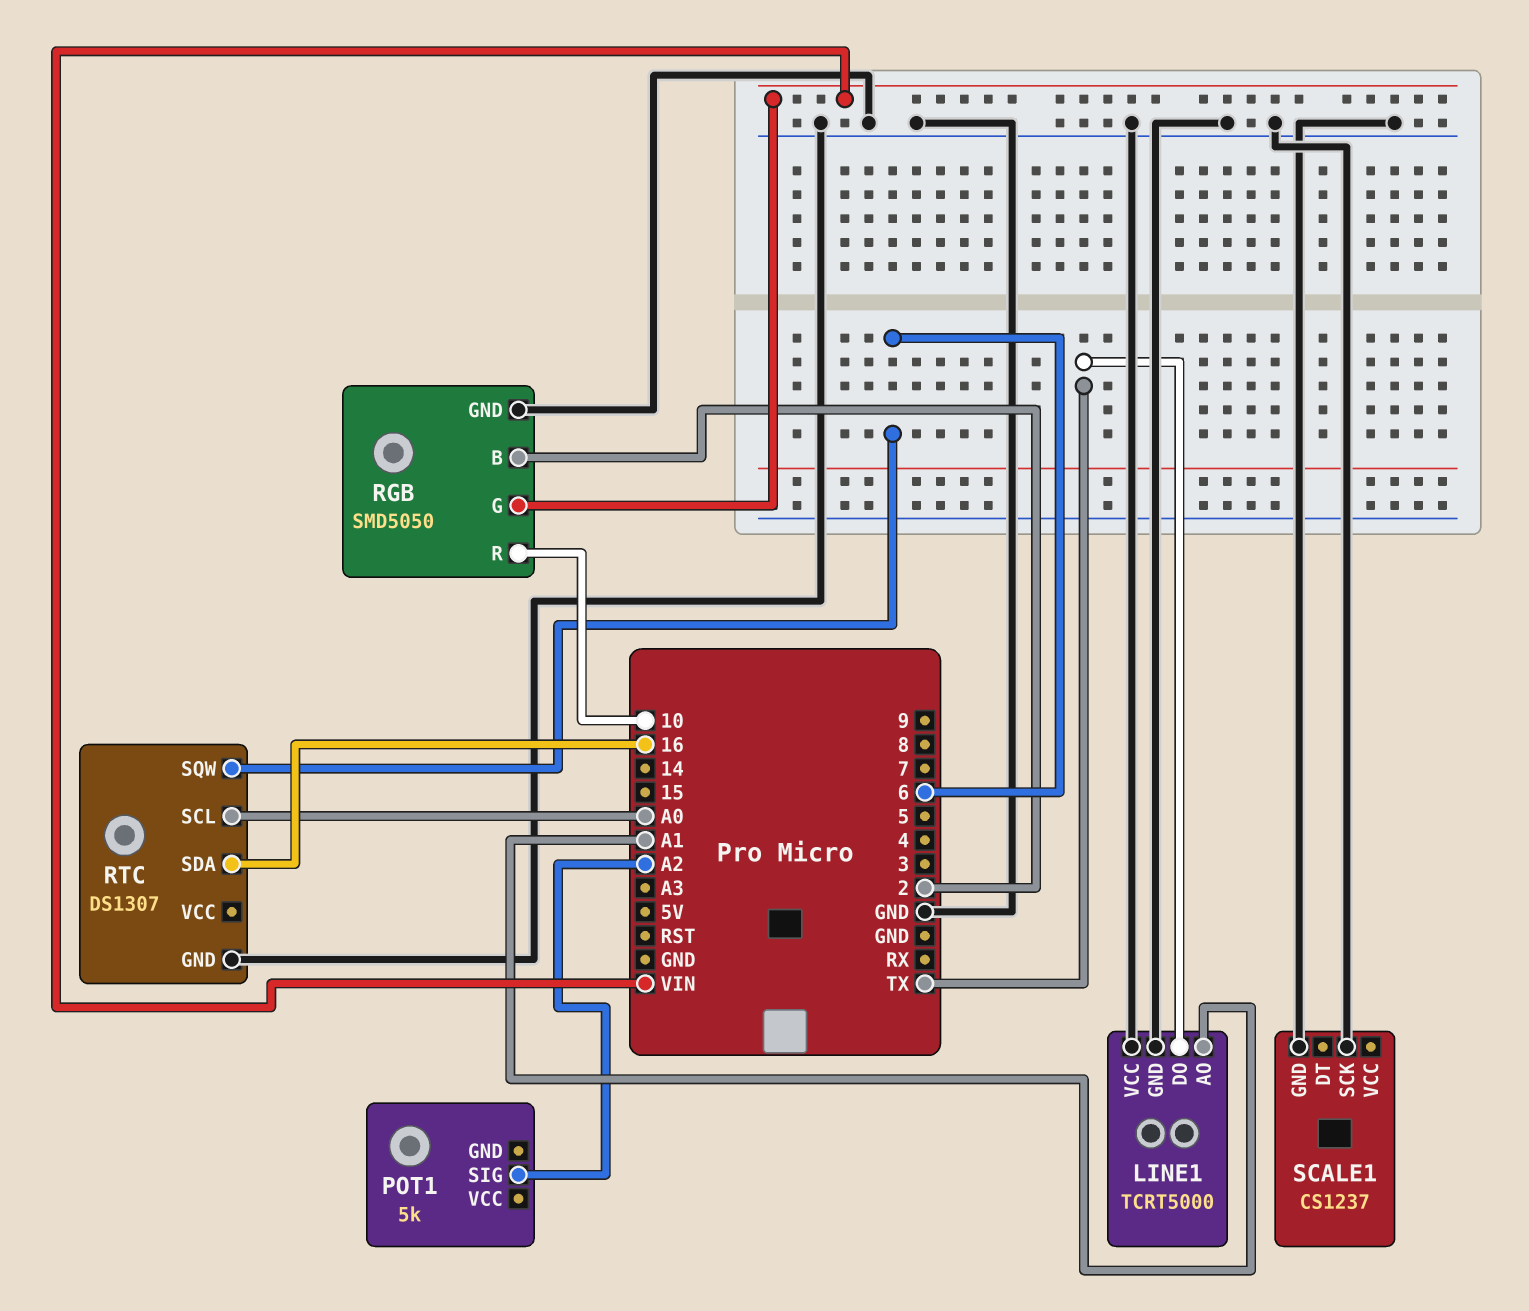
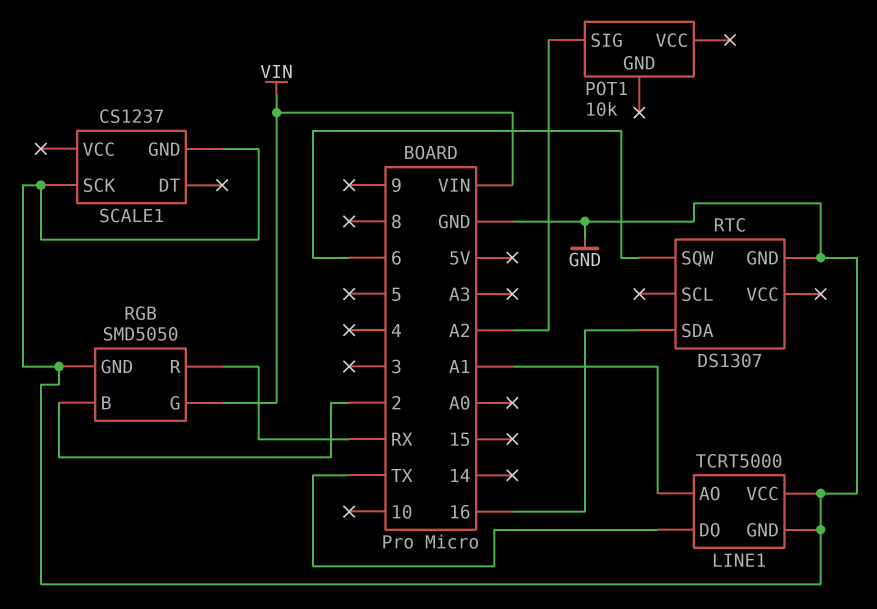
POT1: 5k -> 10k
RGB pin R: 10 -> RX
RTC pin SCL: A0 -> none

